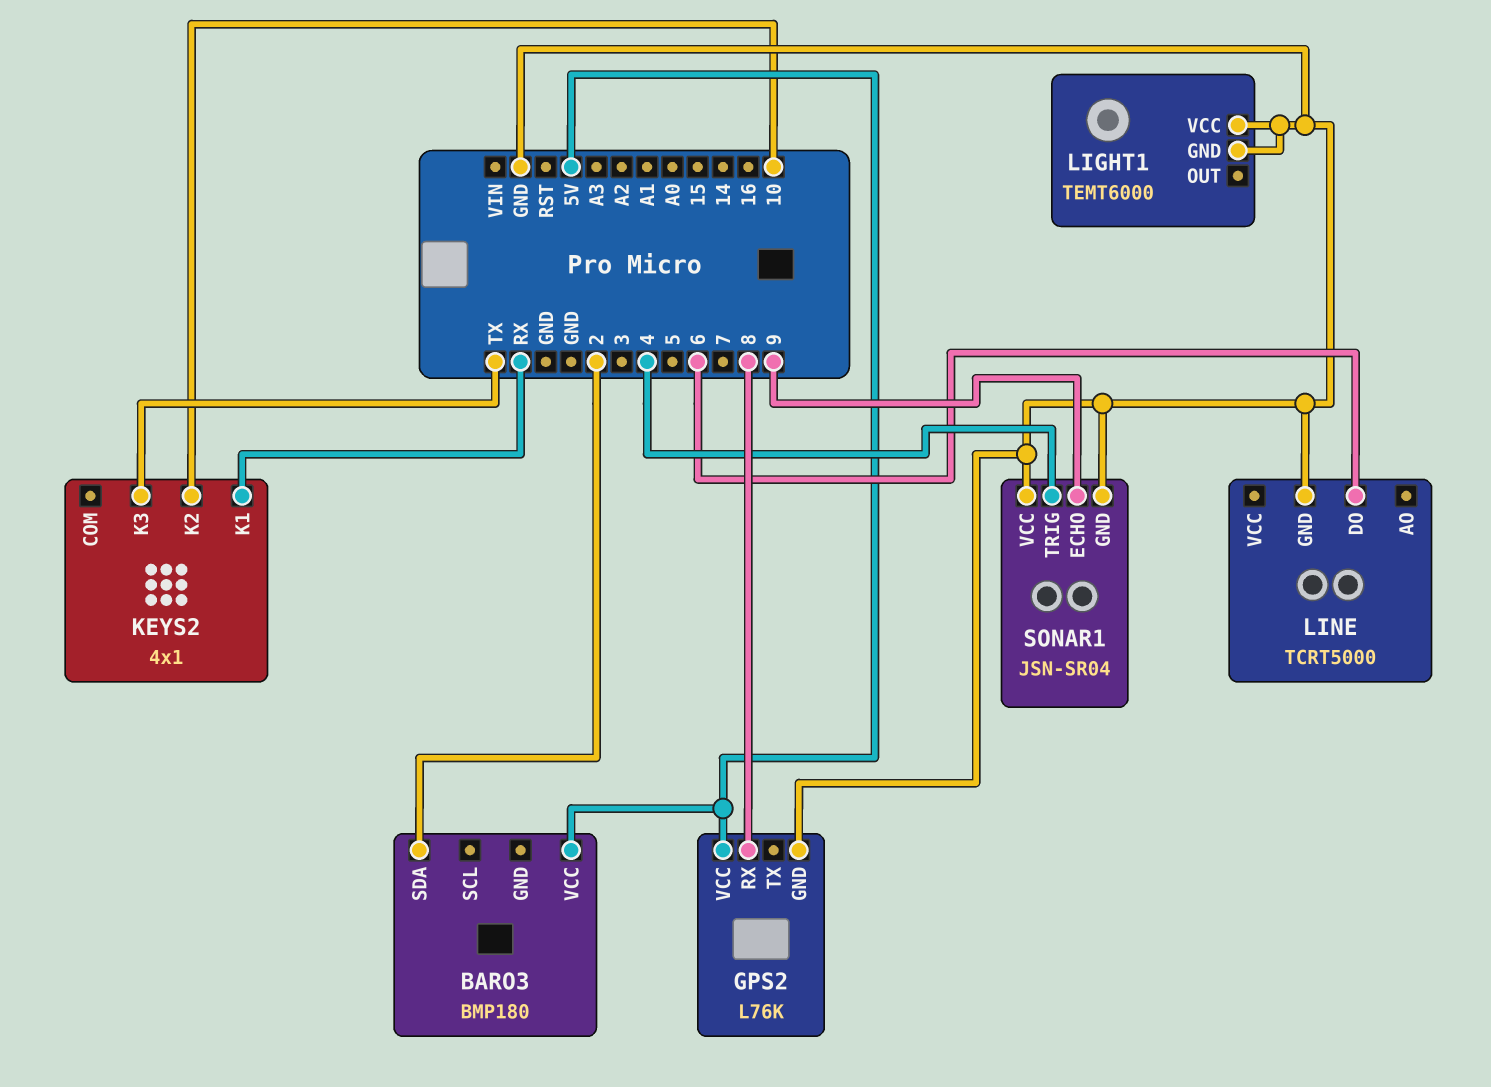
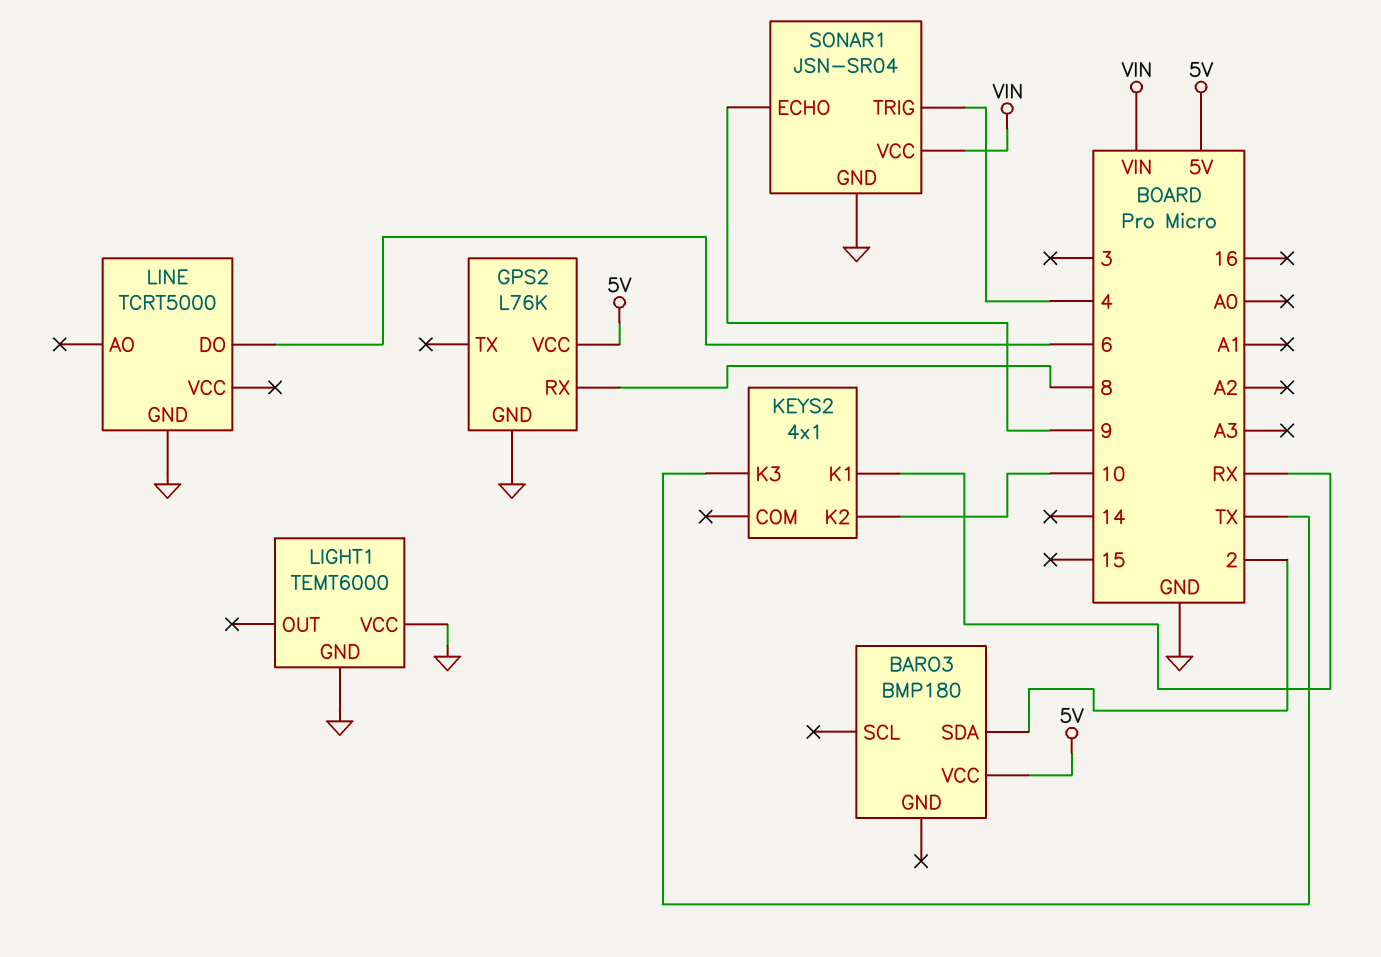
SONAR1 pin VCC: GND -> VIN

